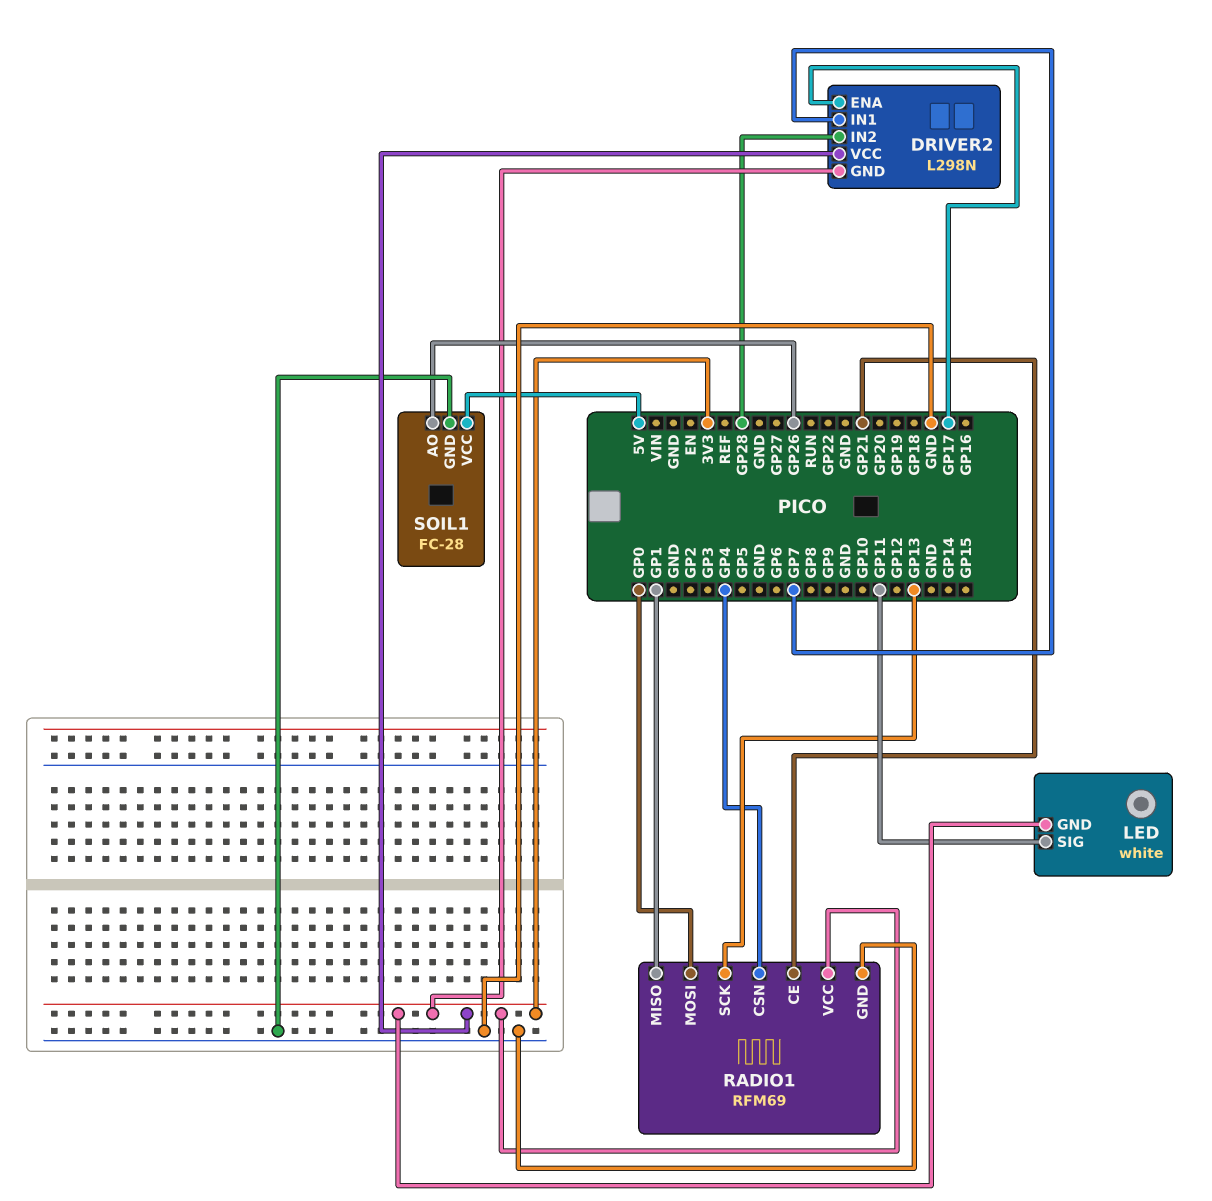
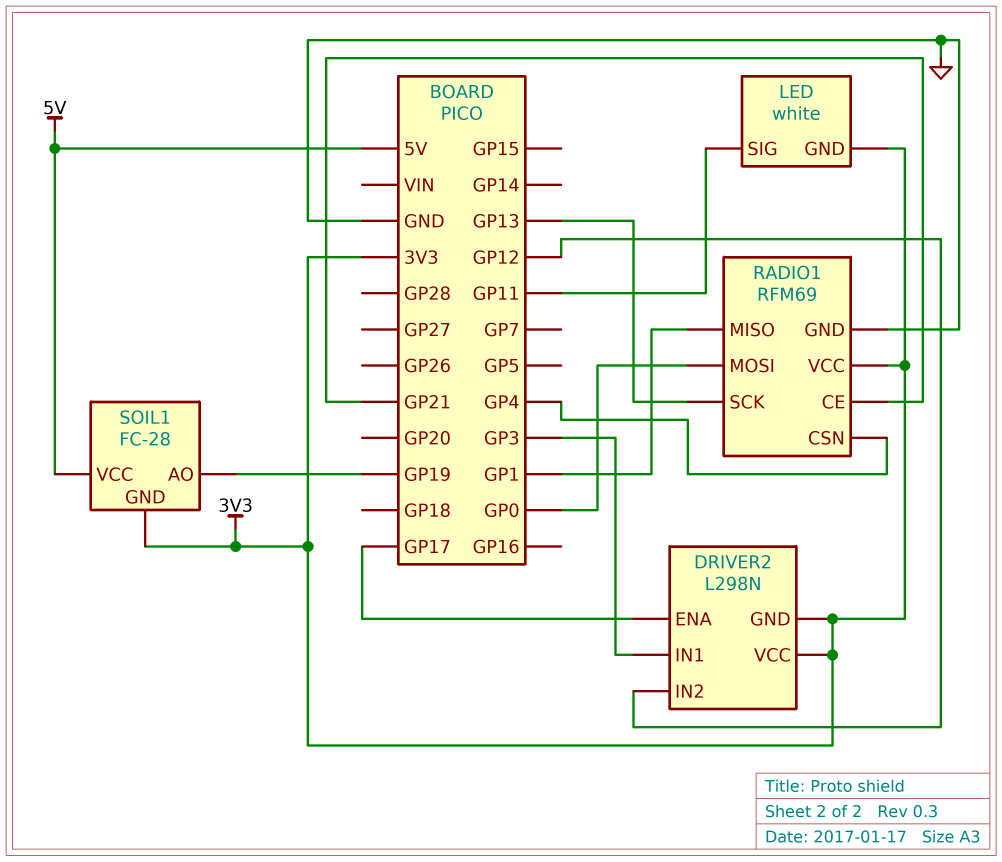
DRIVER2 pin IN1: GP7 -> GP3
DRIVER2 pin IN2: GP28 -> GP12
SOIL1 pin AO: GP26 -> GP19
SOIL1 pin GND: GND -> 3V3

